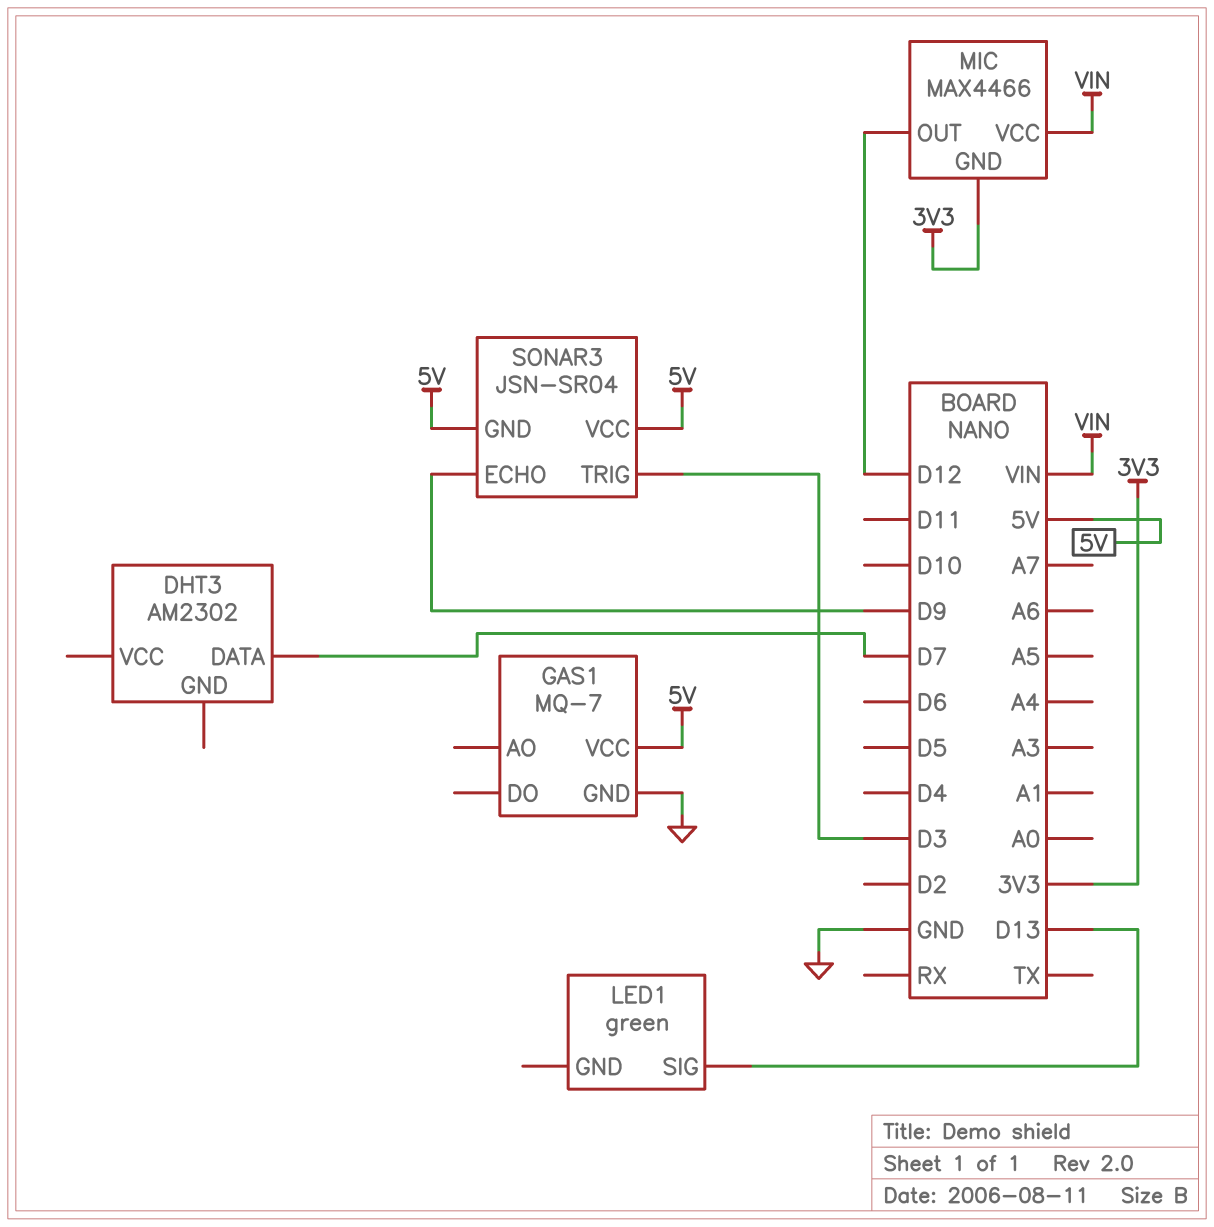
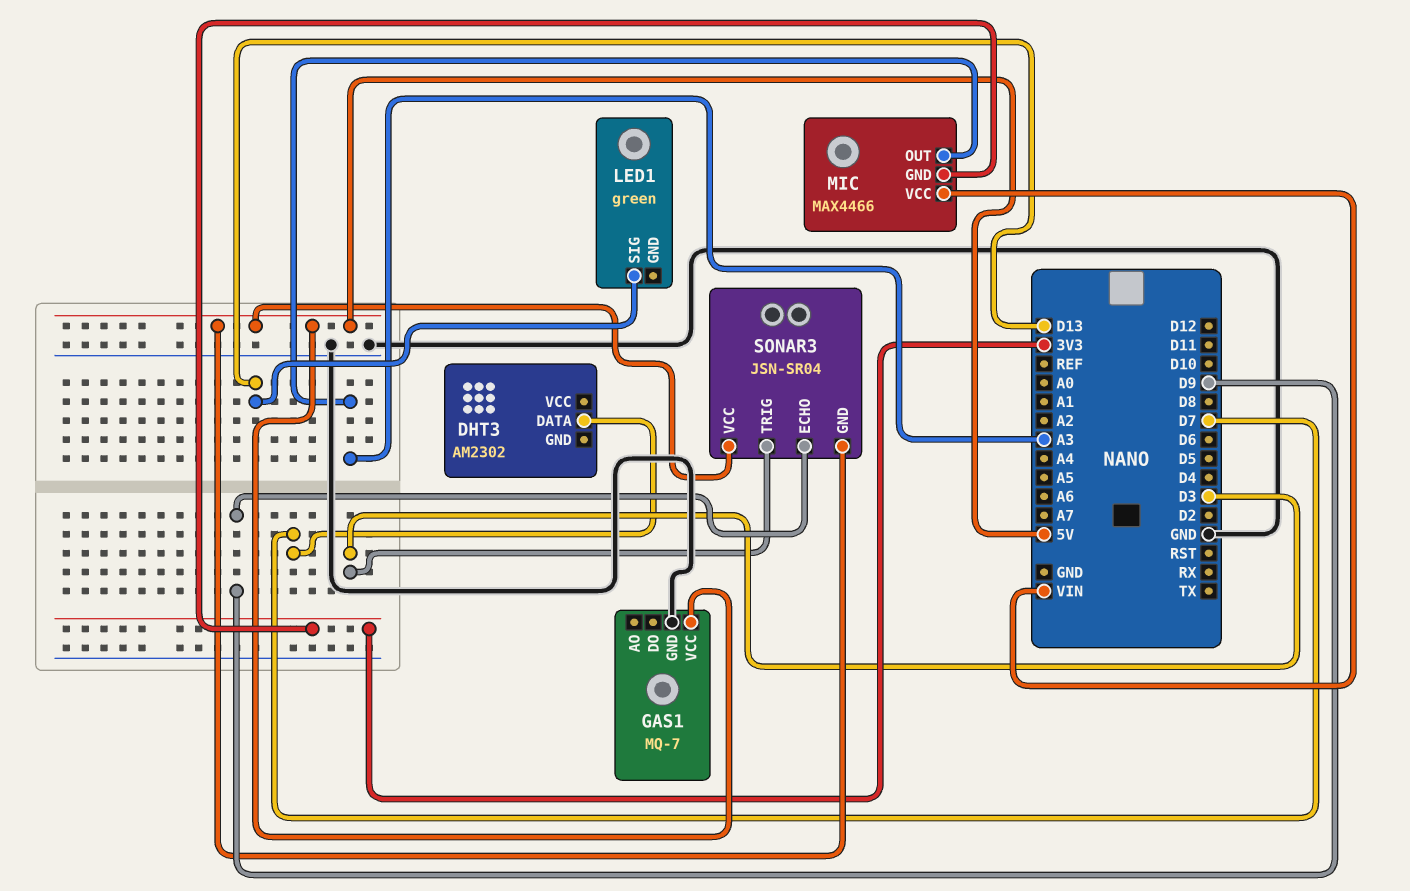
MIC pin OUT: D12 -> A3

